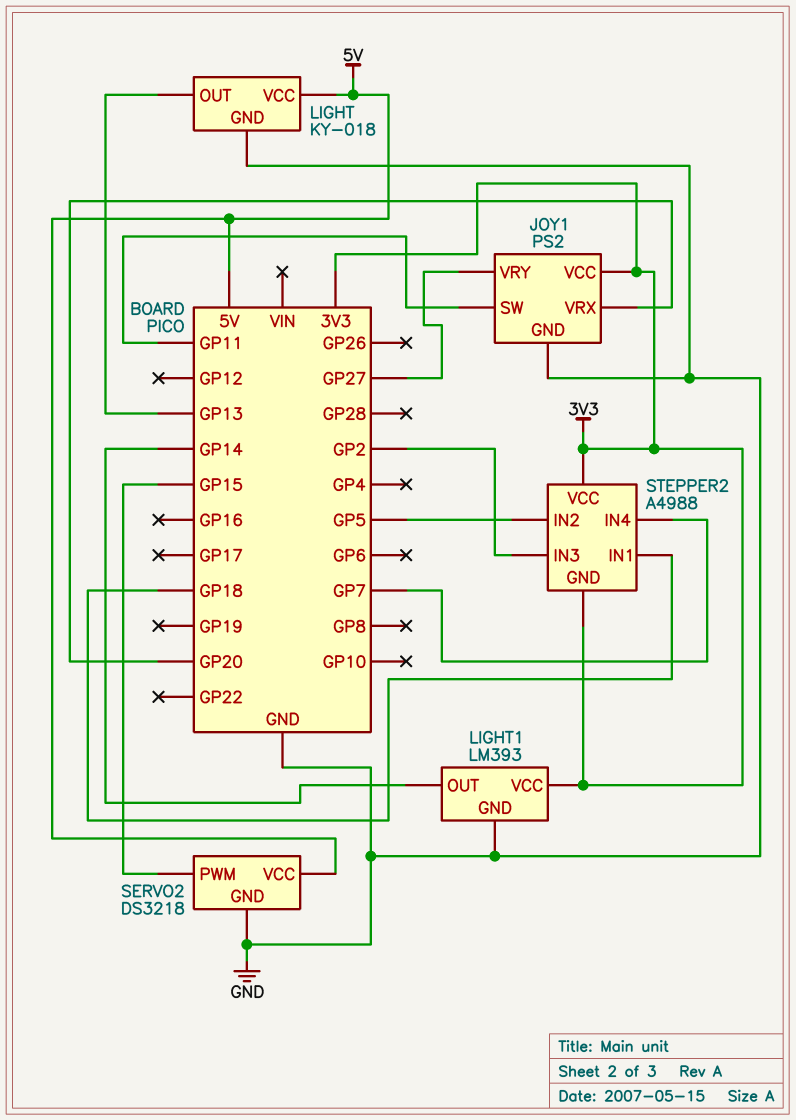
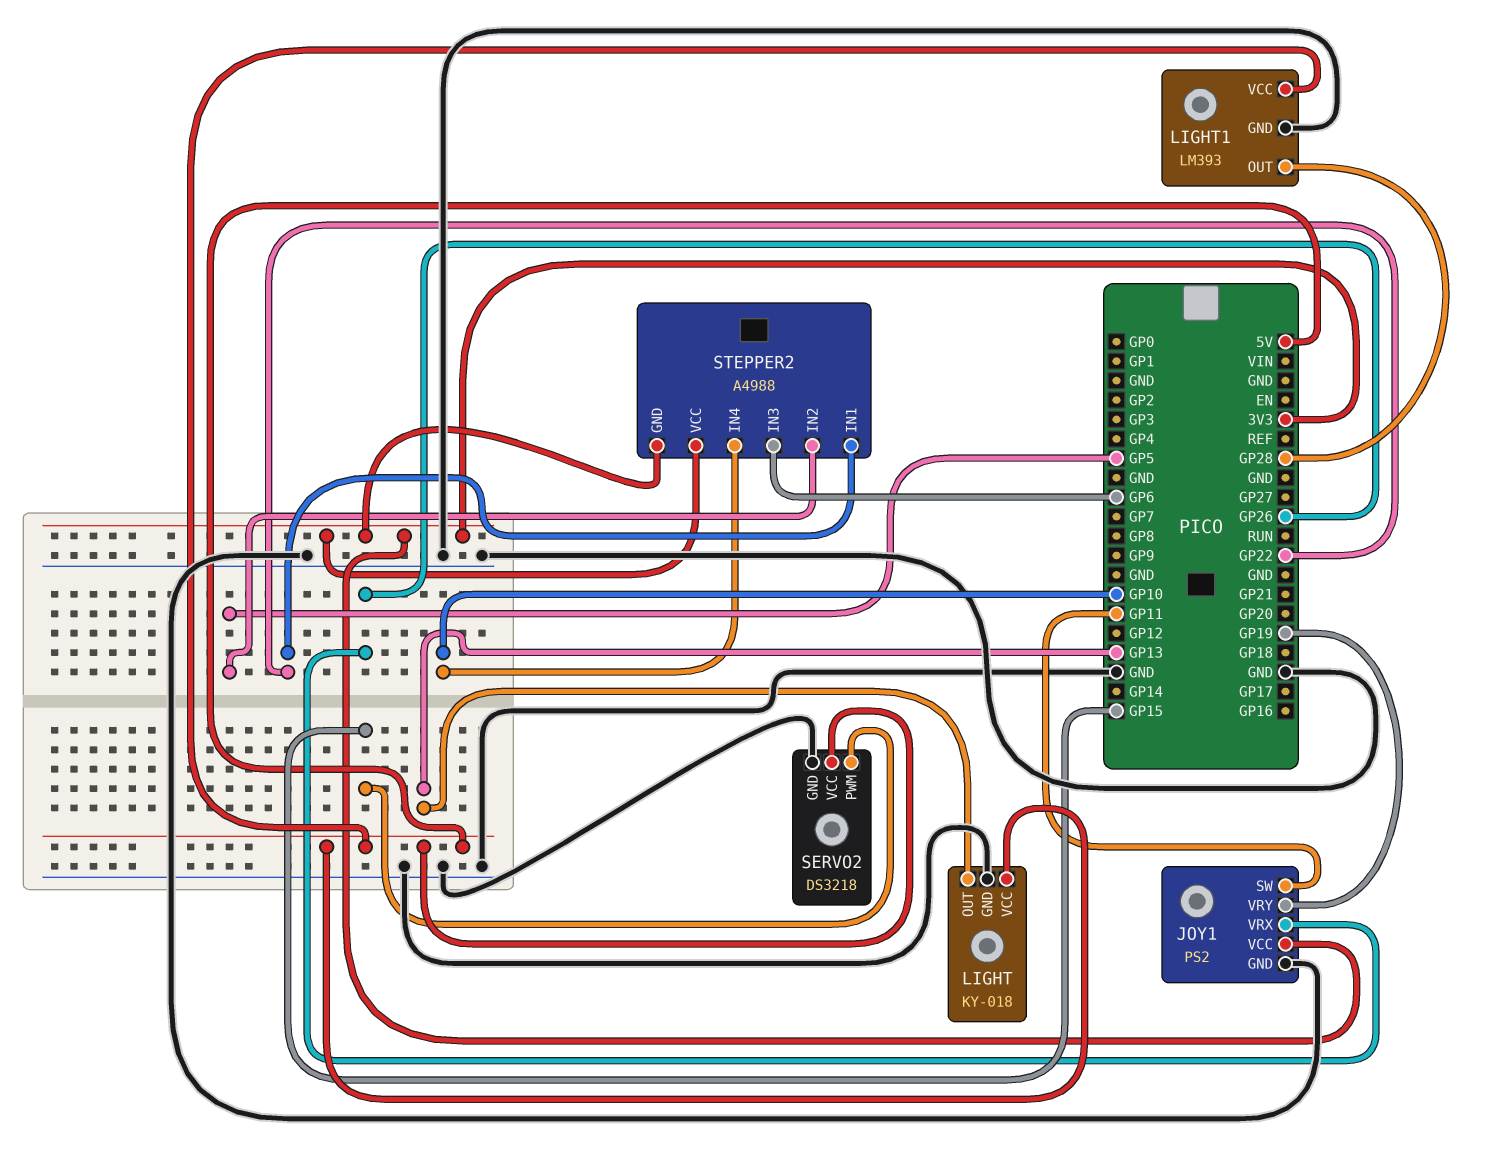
JOY1 pin VRX: GP20 -> GP26
JOY1 pin VRY: GP27 -> GP19
LIGHT1 pin OUT: GP14 -> GP28
LIGHT1 pin VCC: 3V3 -> 5V
STEPPER2 pin IN1: GP18 -> GP22
STEPPER2 pin IN3: GP2 -> GP6
STEPPER2 pin IN4: GP7 -> GP10

